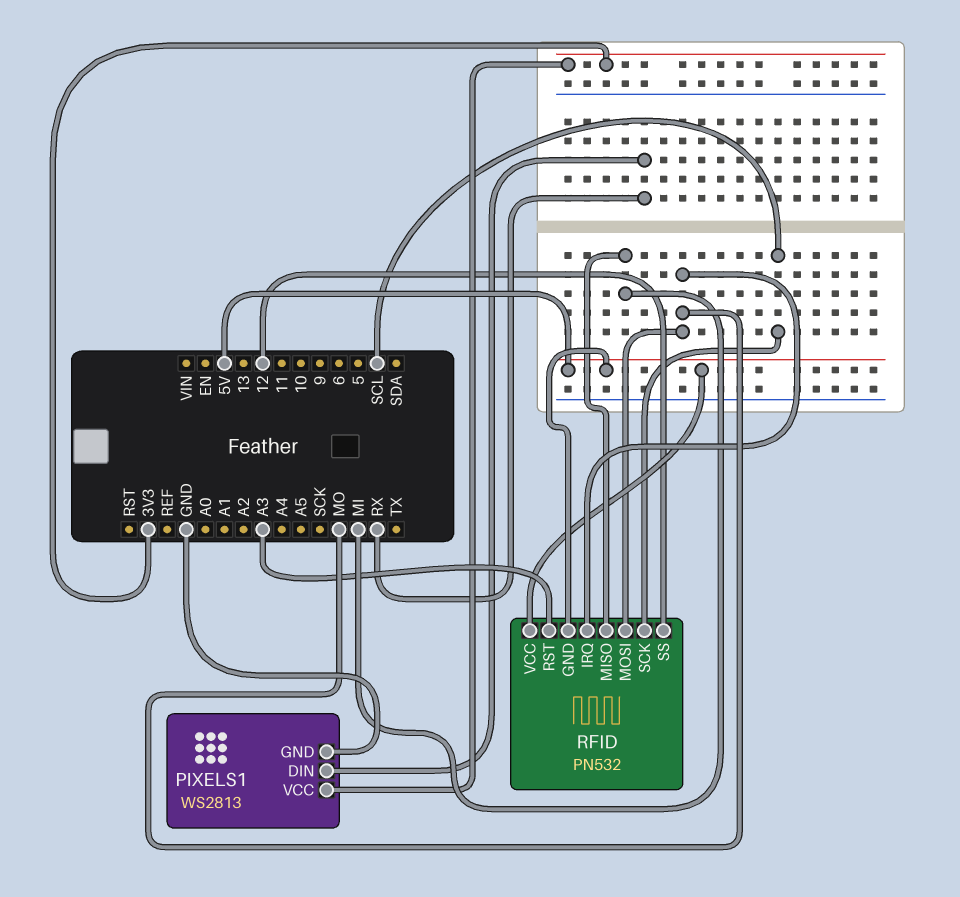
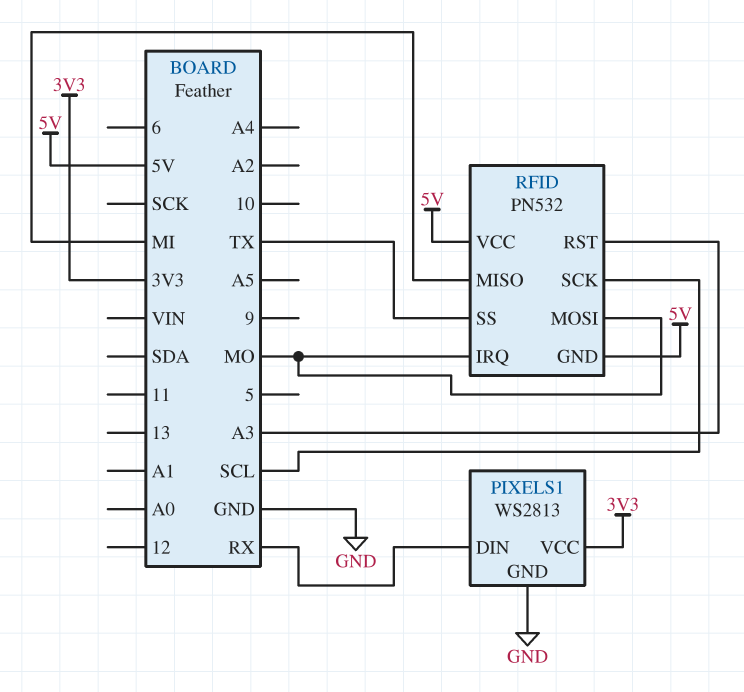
RFID pin SS: 12 -> TX

